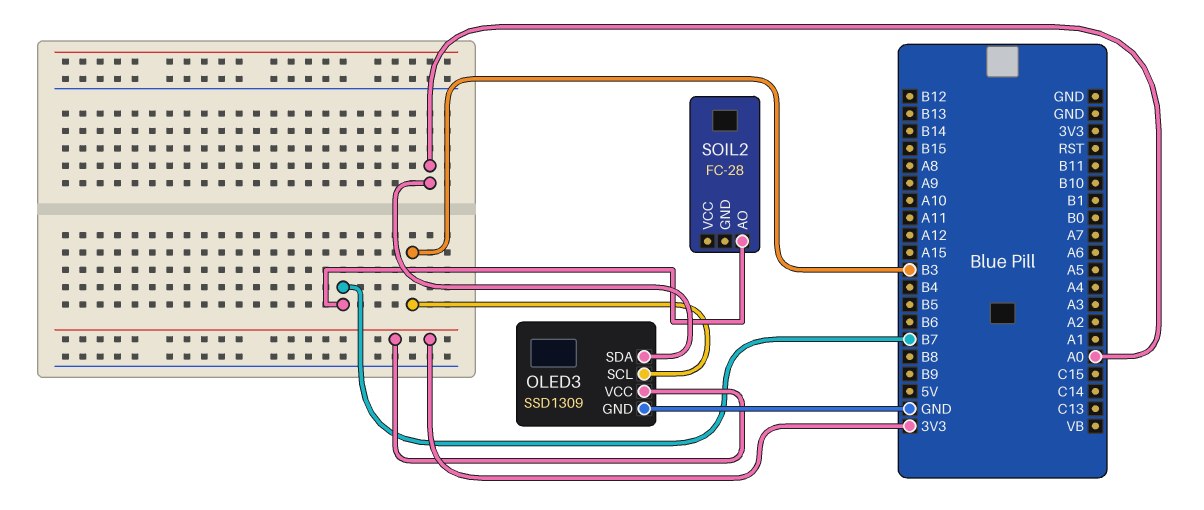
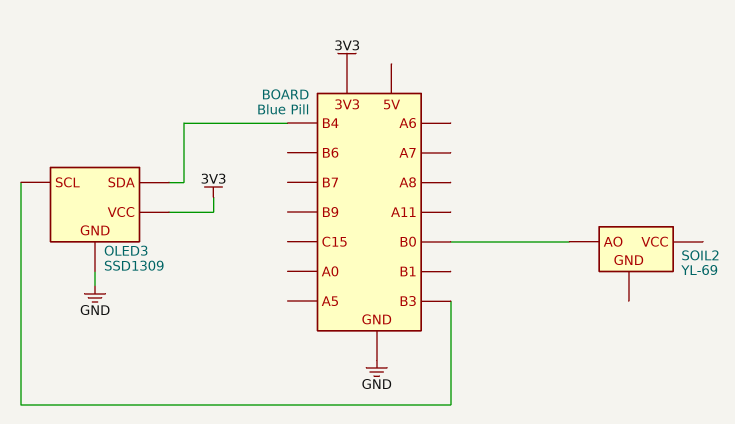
OLED3 pin SDA: A0 -> B4
SOIL2: FC-28 -> YL-69
SOIL2 pin AO: B7 -> B0

